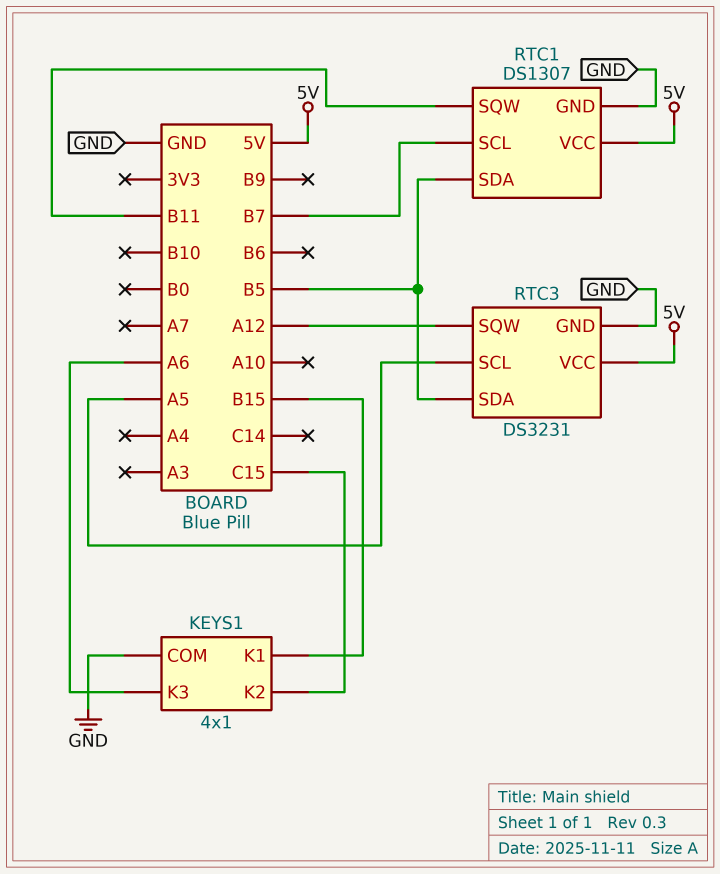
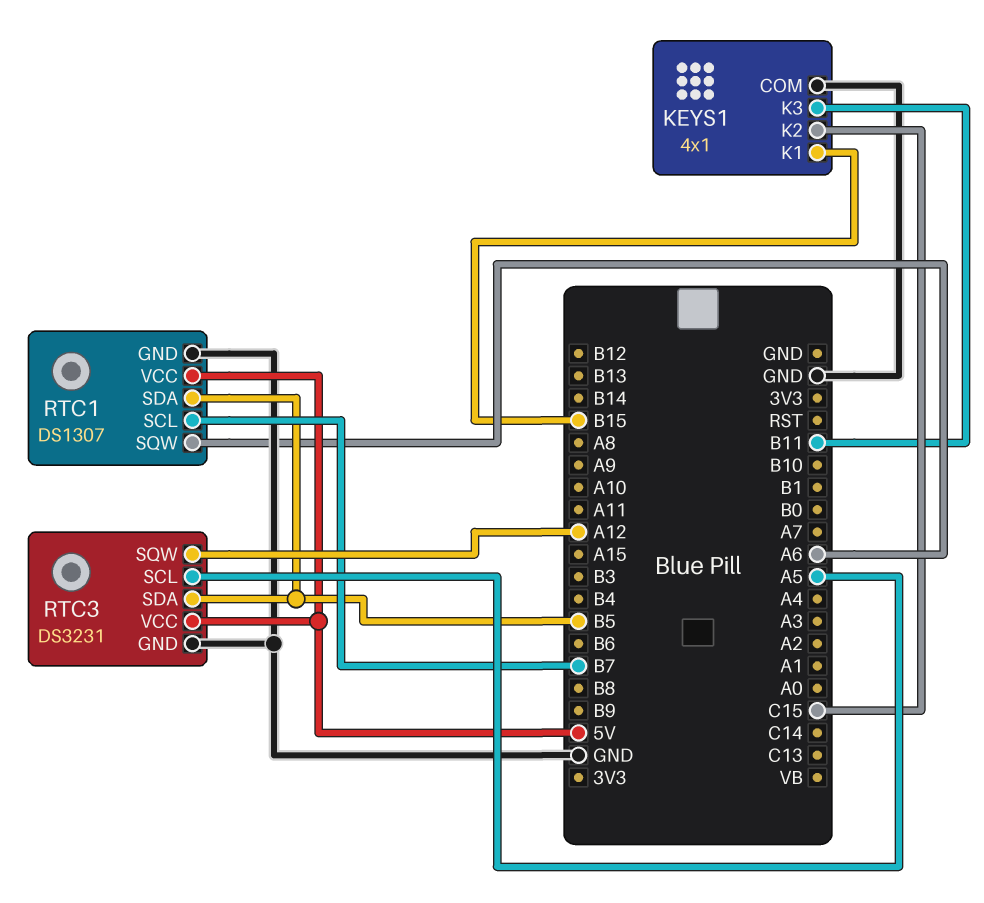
KEYS1 pin K3: A6 -> B11
RTC1 pin SQW: B11 -> A6

